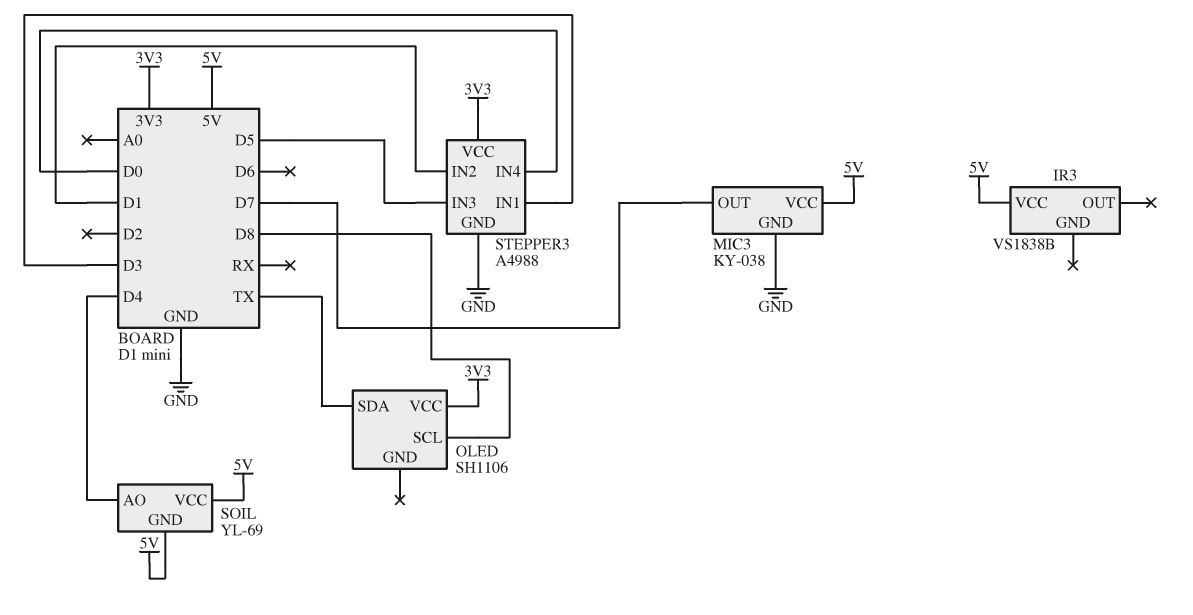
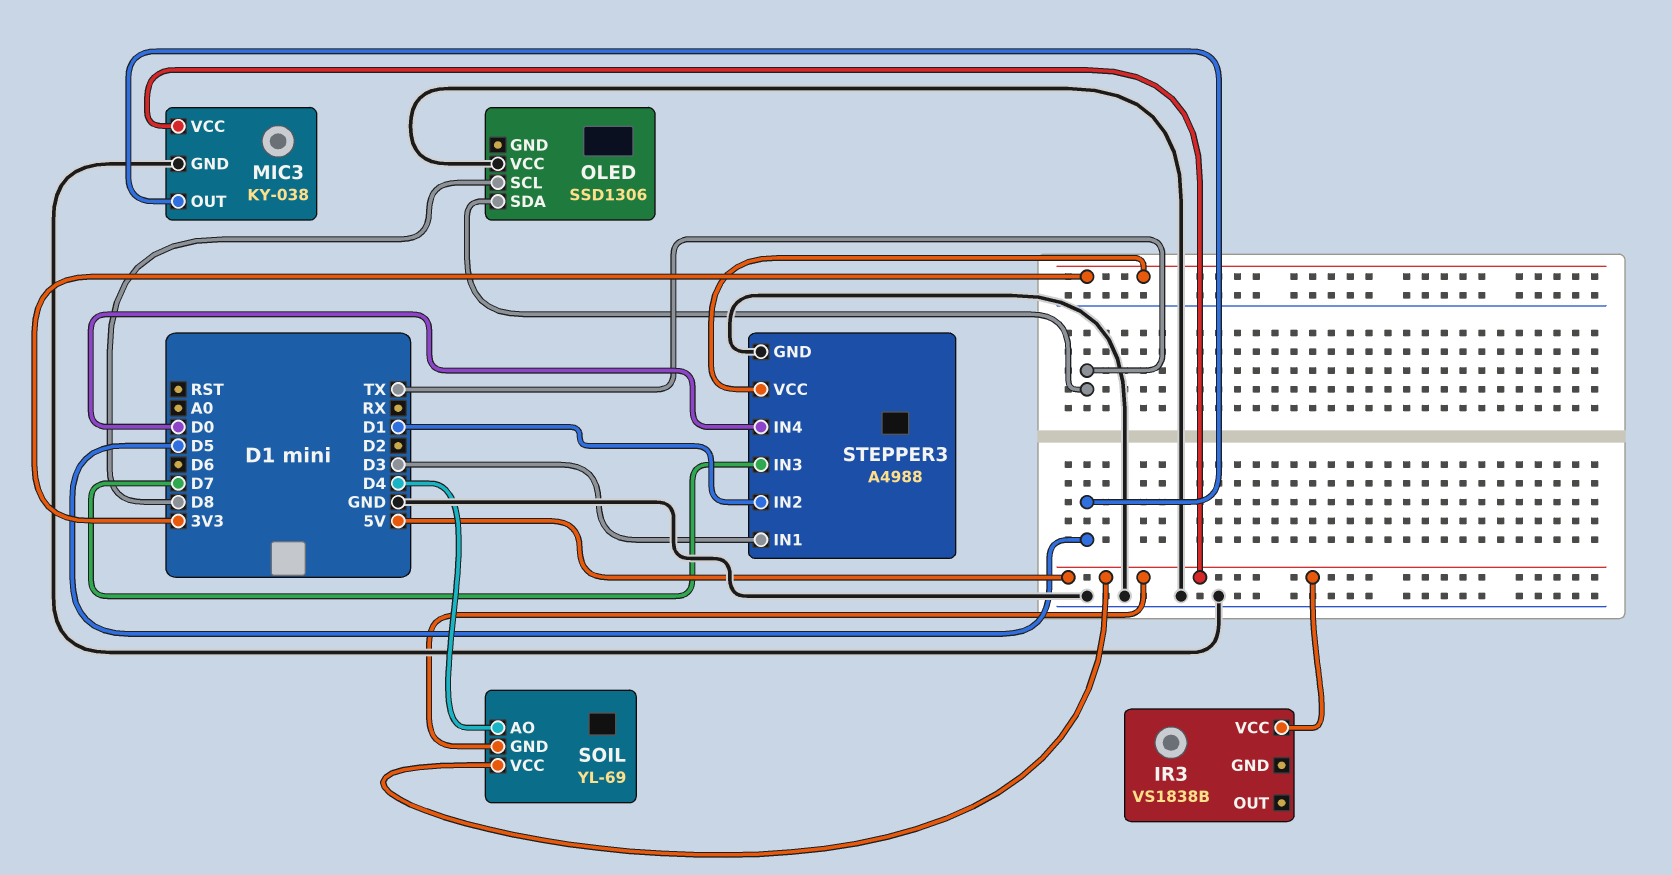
MIC3 pin OUT: D7 -> D5
OLED: SH1106 -> SSD1306
OLED pin VCC: 3V3 -> GND
STEPPER3 pin IN3: D5 -> D7

